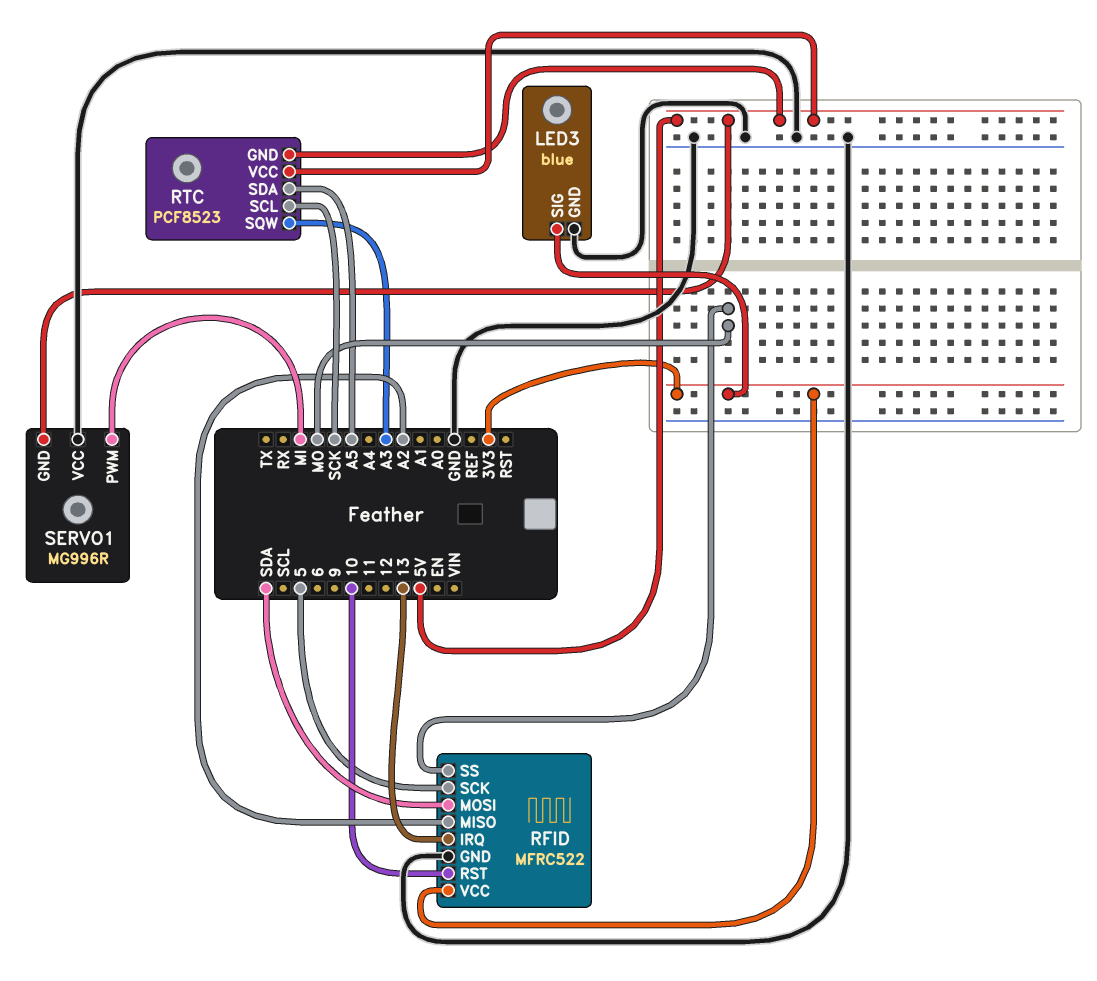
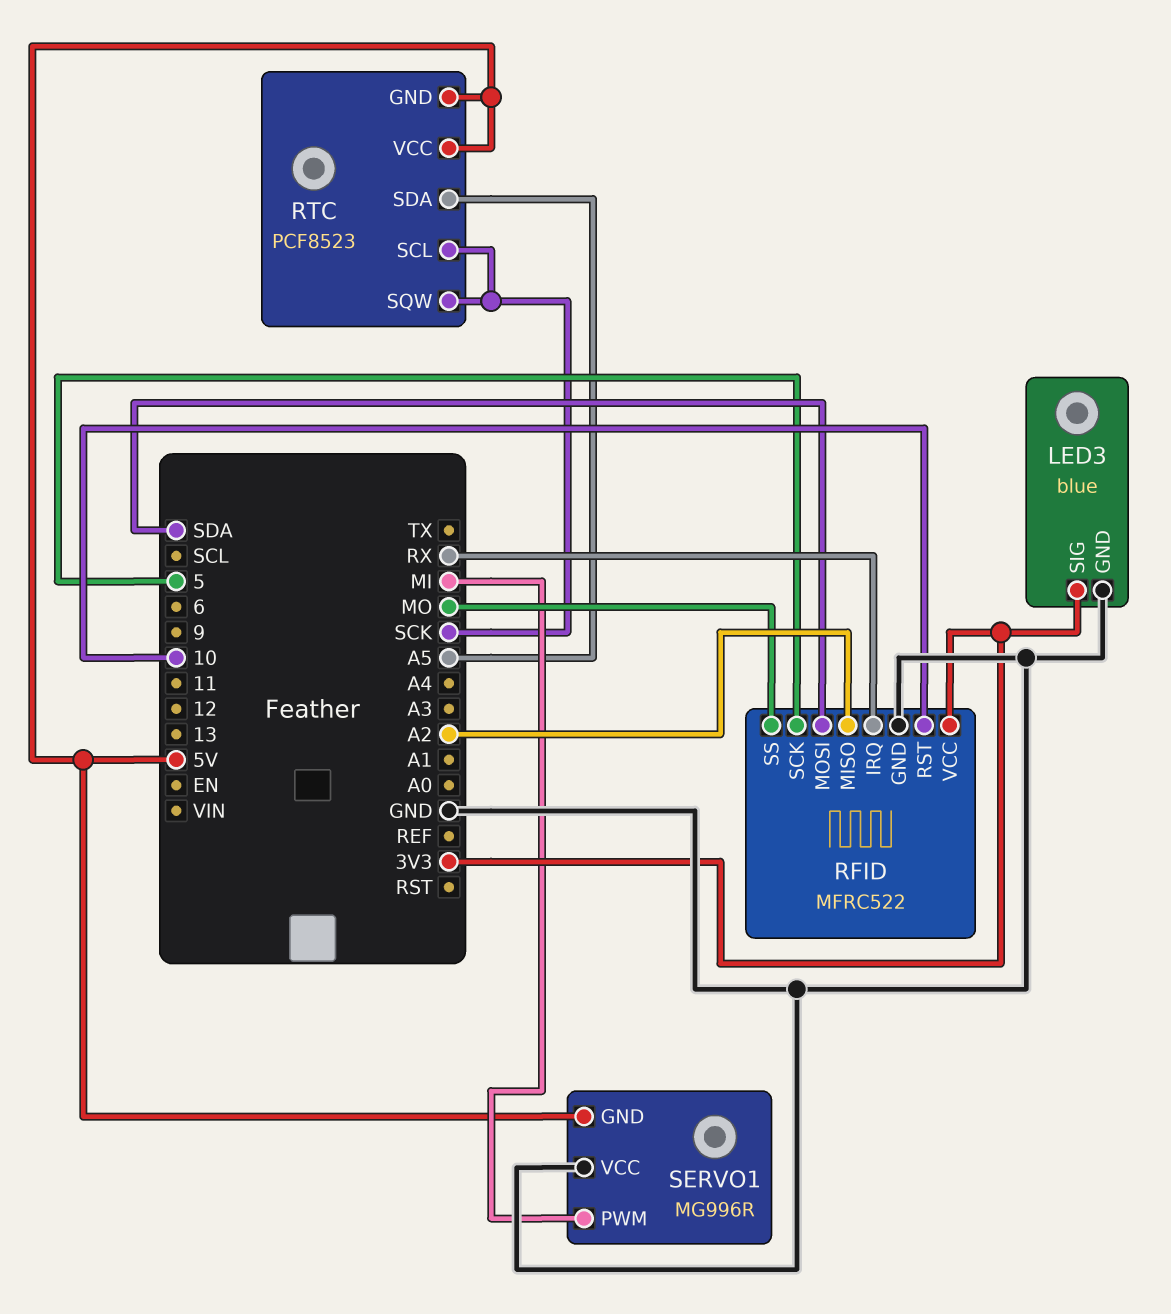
RFID pin IRQ: 13 -> RX
RTC pin SQW: A3 -> SCK

